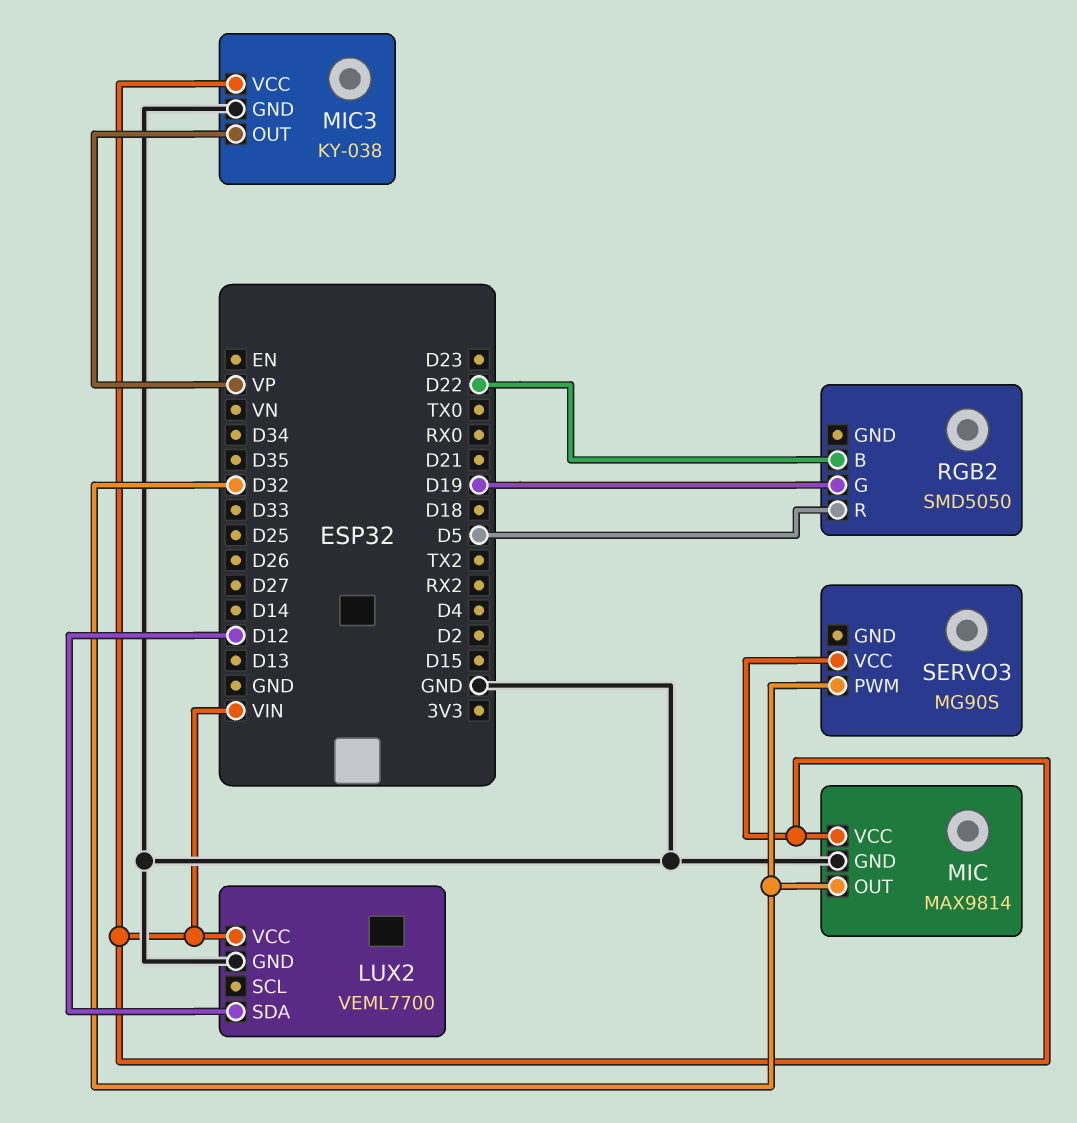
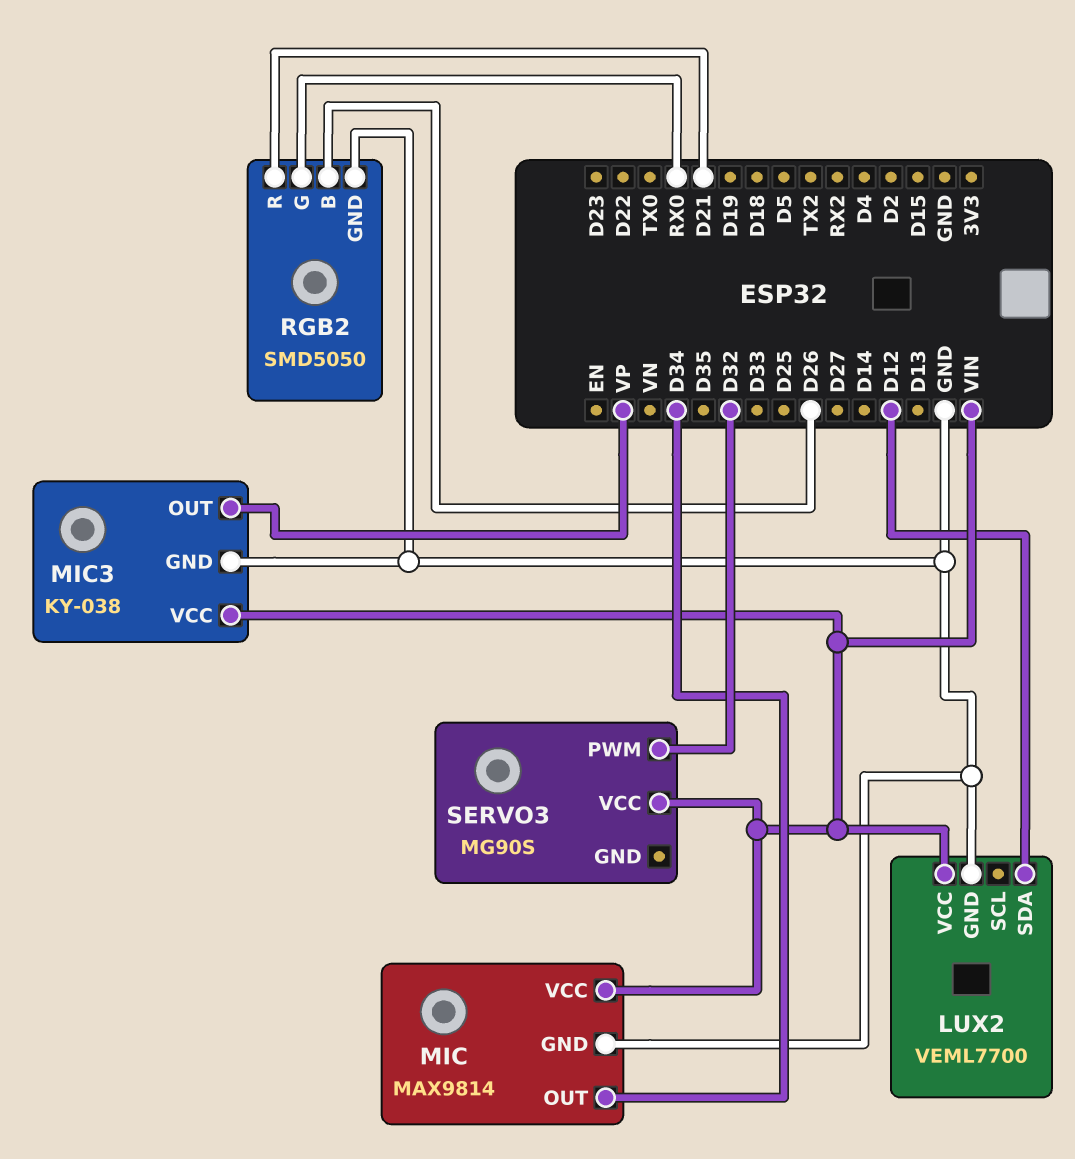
MIC pin OUT: D32 -> D34
RGB2 pin B: D22 -> D26
RGB2 pin G: D19 -> RX0
RGB2 pin GND: none -> GND
RGB2 pin R: D5 -> D21

